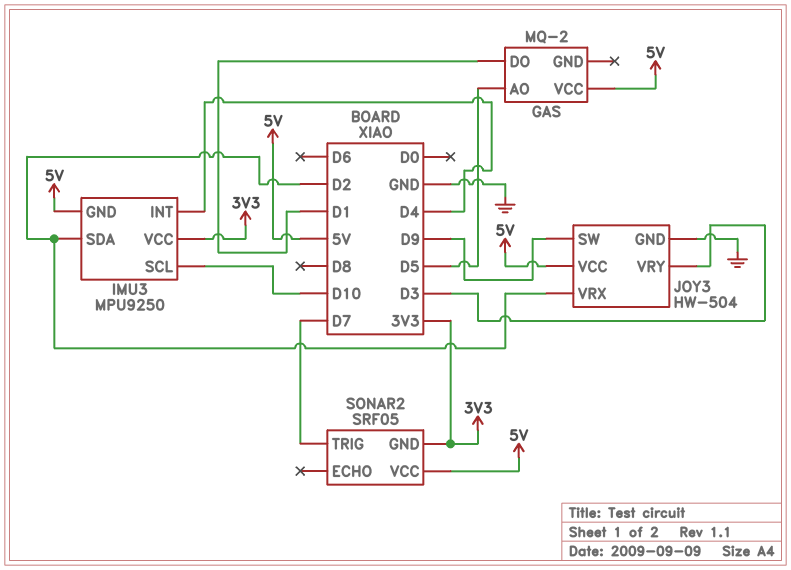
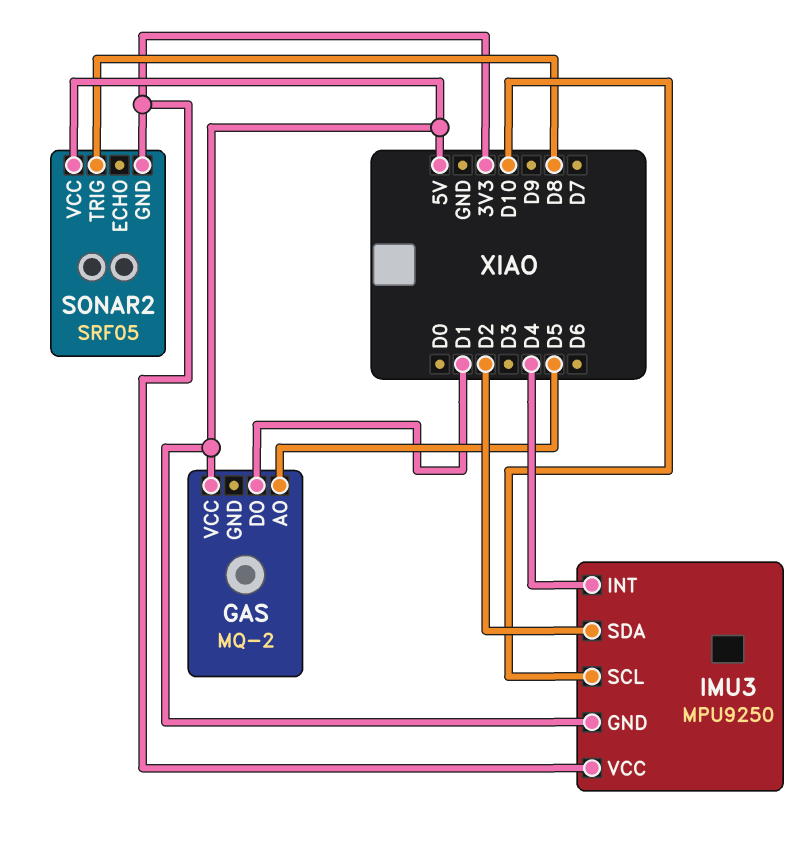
JOY3: HW-504 -> none
JOY3 pin GND: GND -> none
JOY3 pin SW: D9 -> none
JOY3 pin VCC: 5V -> none
JOY3 pin VRX: D2 -> none
JOY3 pin VRY: D3 -> none
SONAR2 pin TRIG: D7 -> D8

